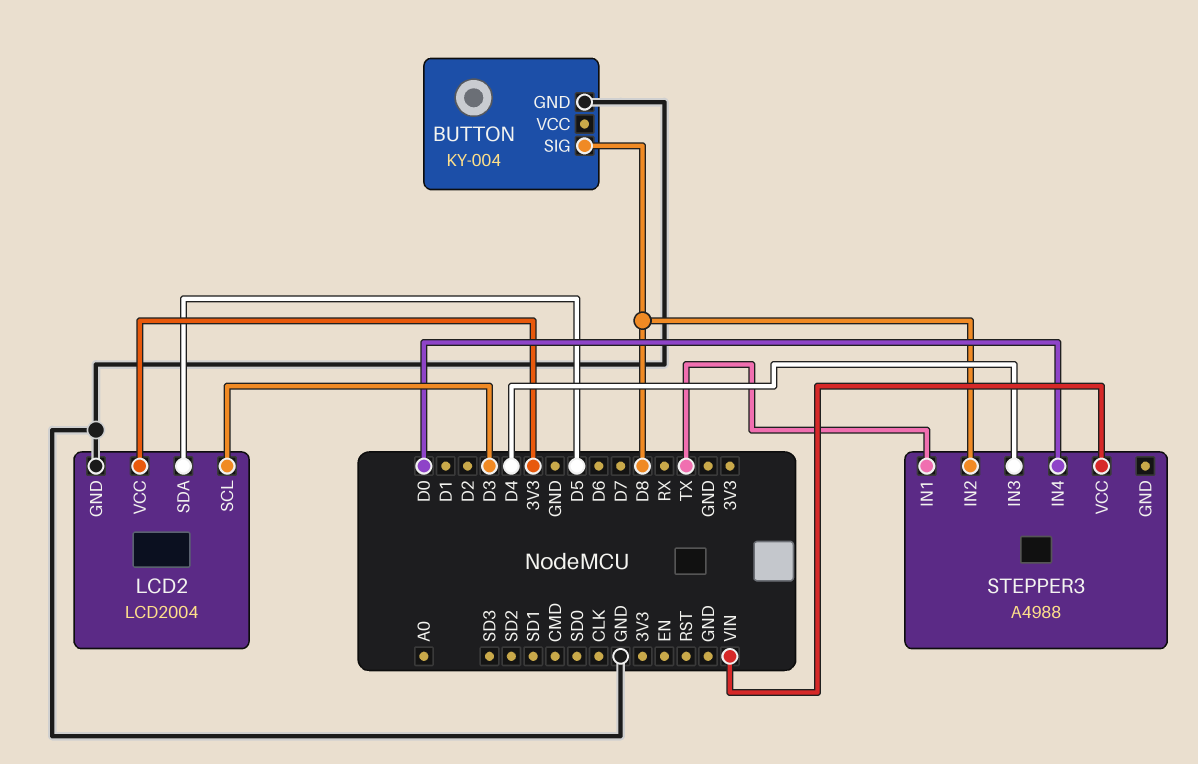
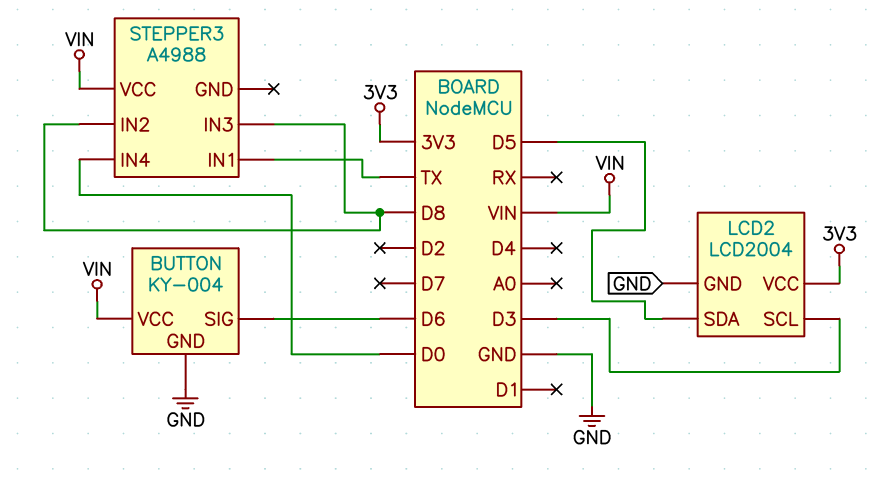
BUTTON pin SIG: D8 -> D6
BUTTON pin VCC: none -> VIN
STEPPER3 pin IN3: D4 -> D8

